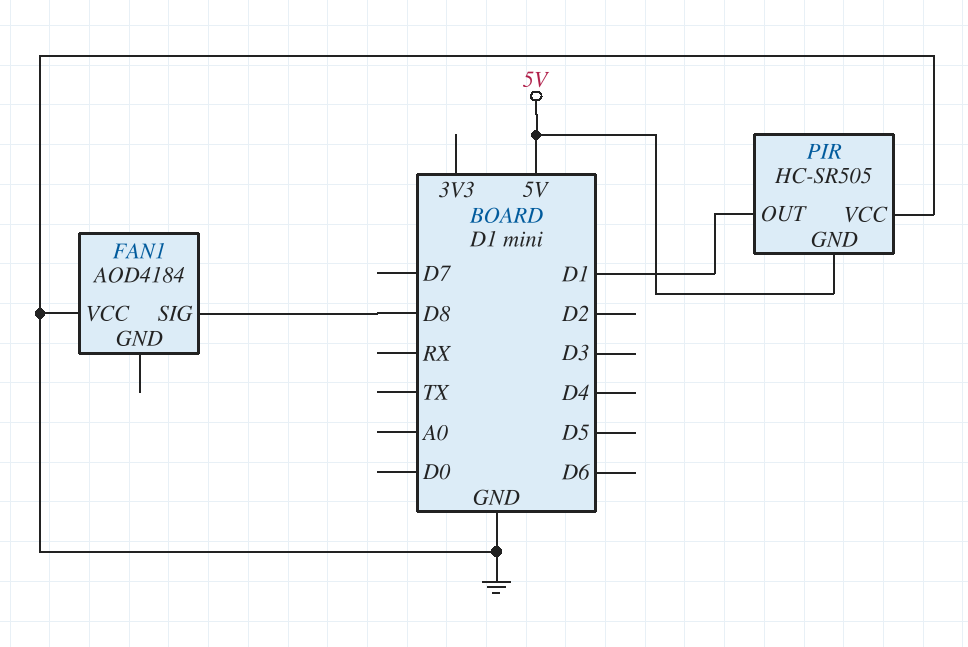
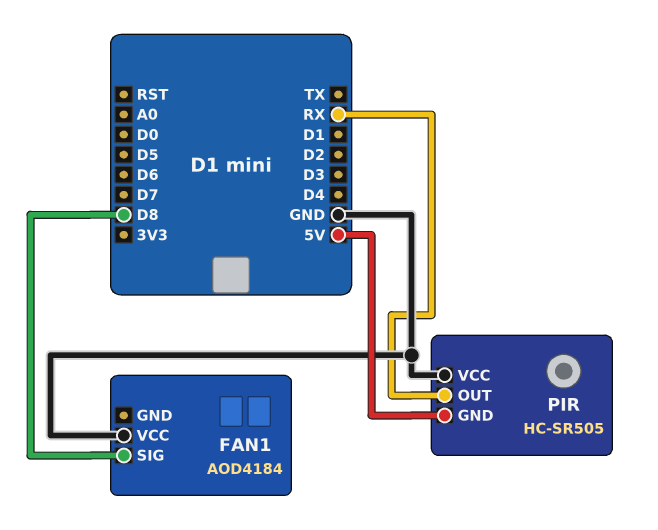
PIR pin OUT: D1 -> RX

